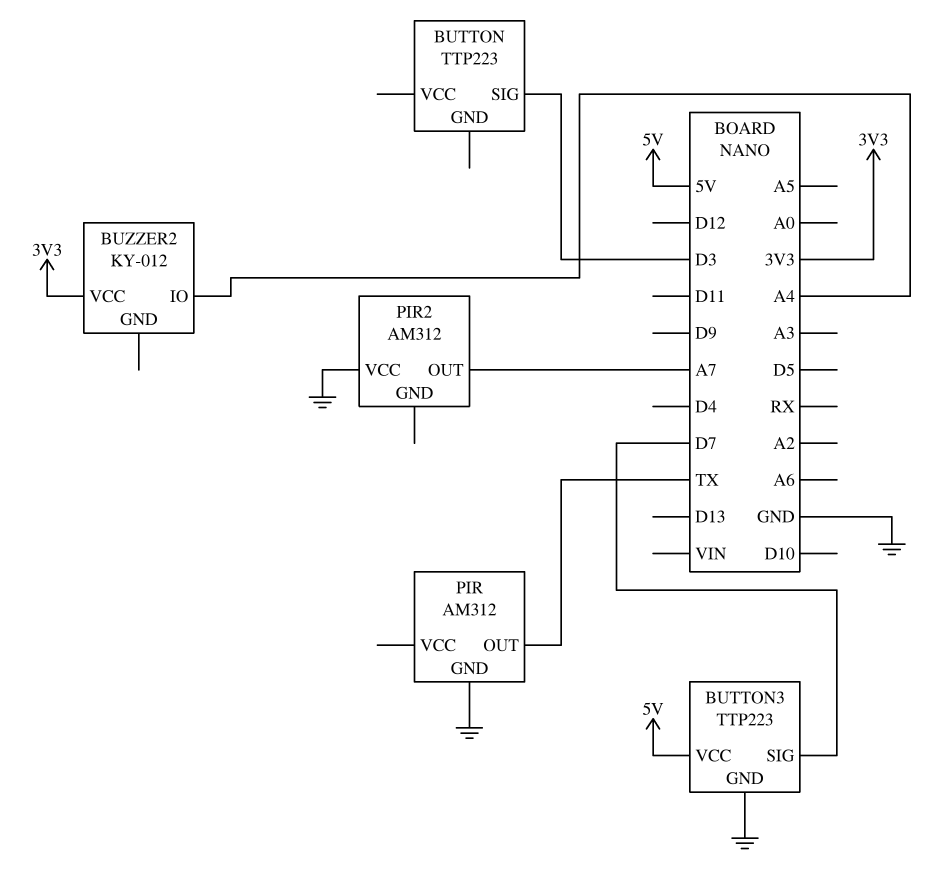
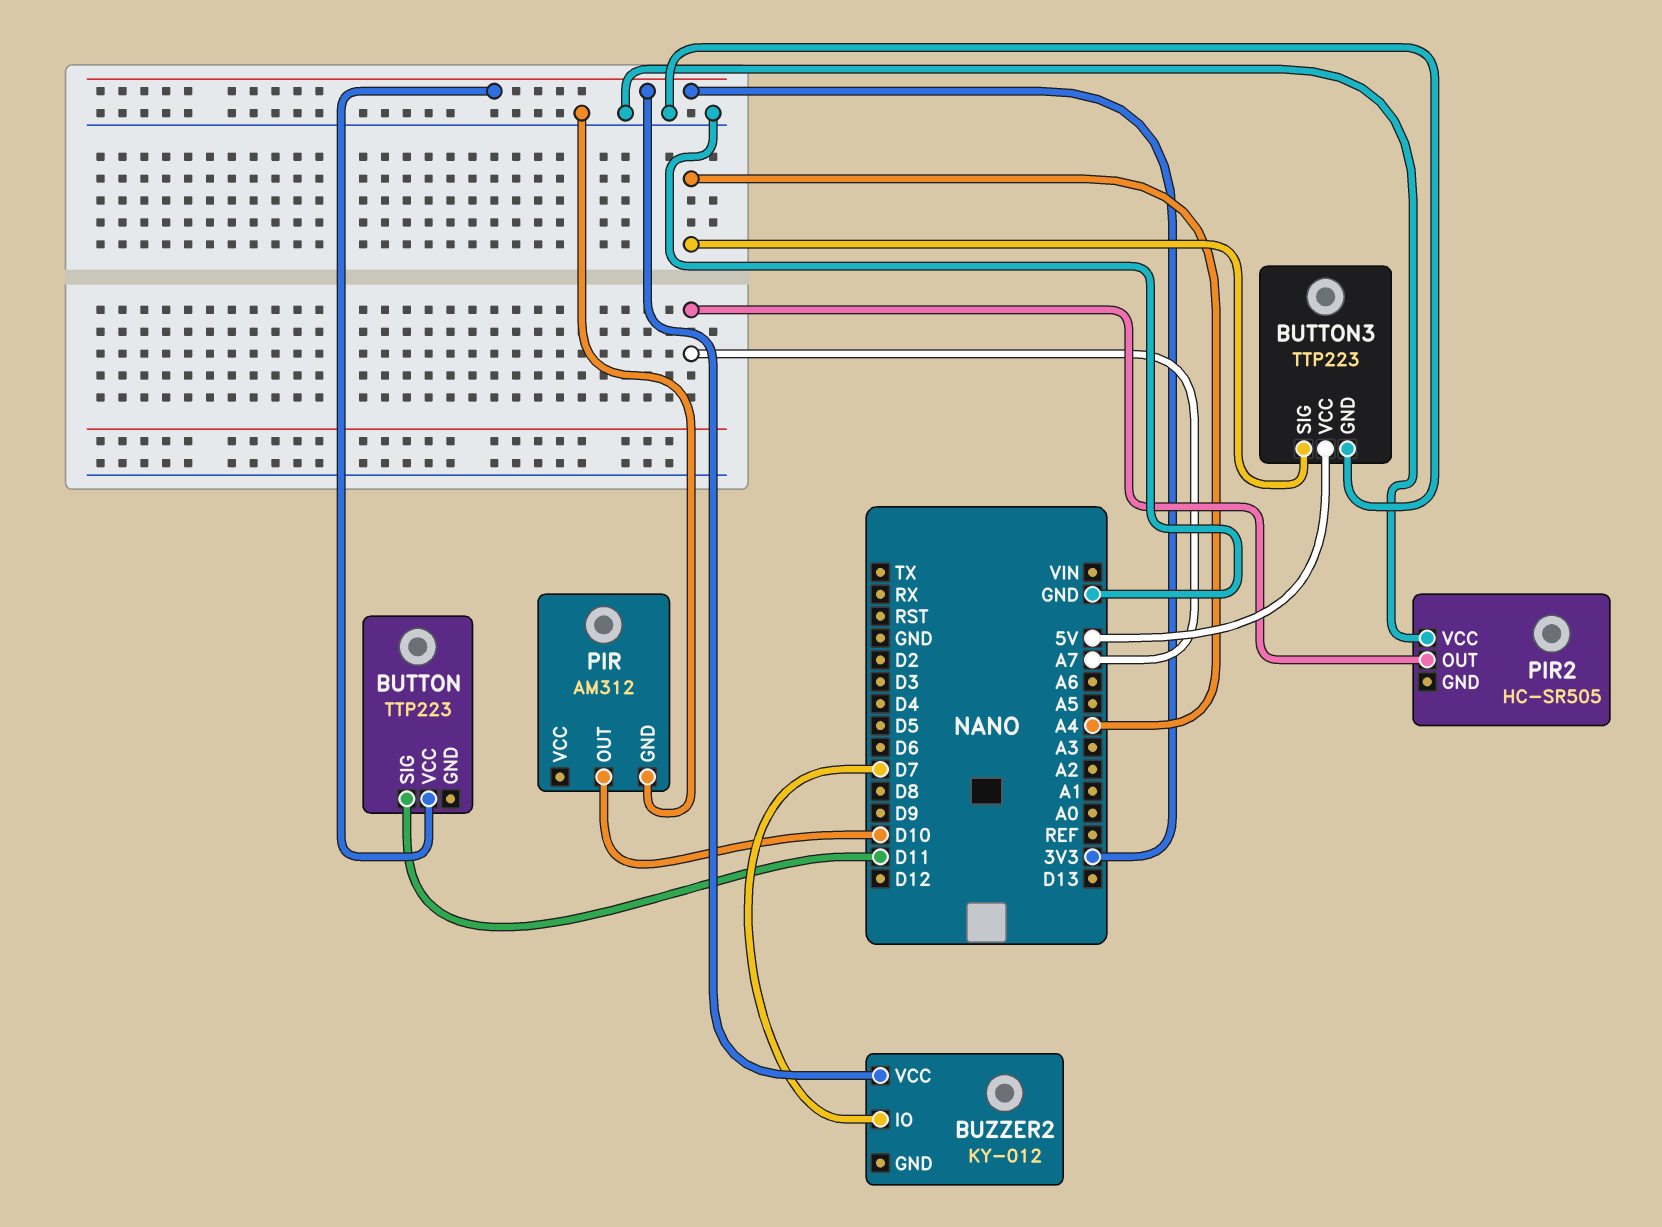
BUTTON pin SIG: D3 -> D11
BUTTON pin VCC: none -> 3V3
BUTTON3 pin SIG: D7 -> A4
BUZZER2 pin IO: A4 -> D7
PIR pin OUT: TX -> D10
PIR2: AM312 -> HC-SR505

